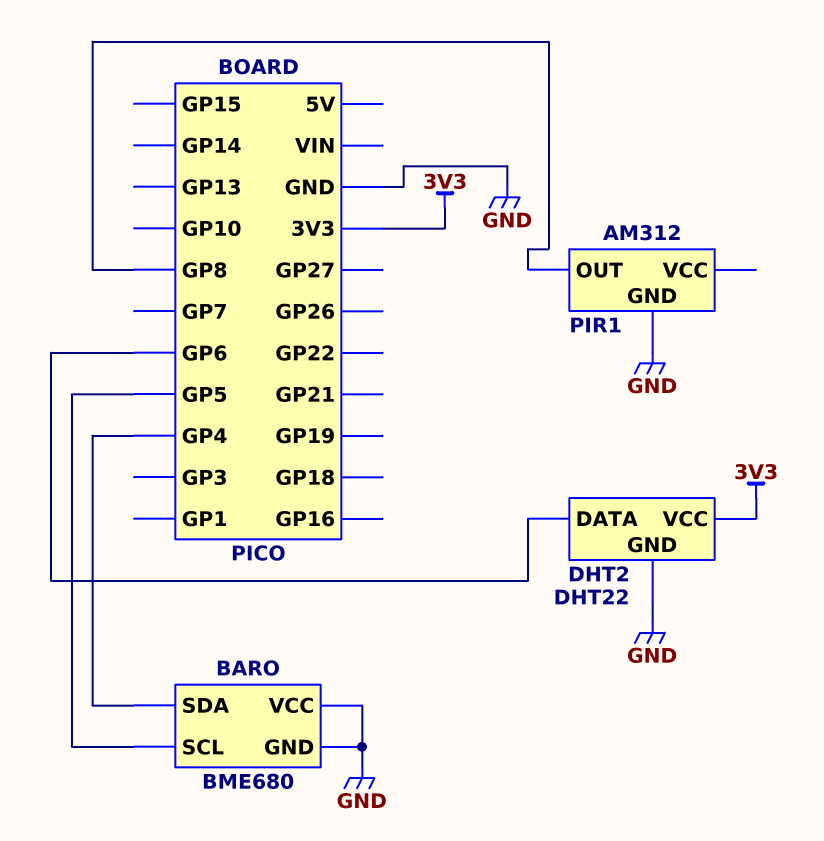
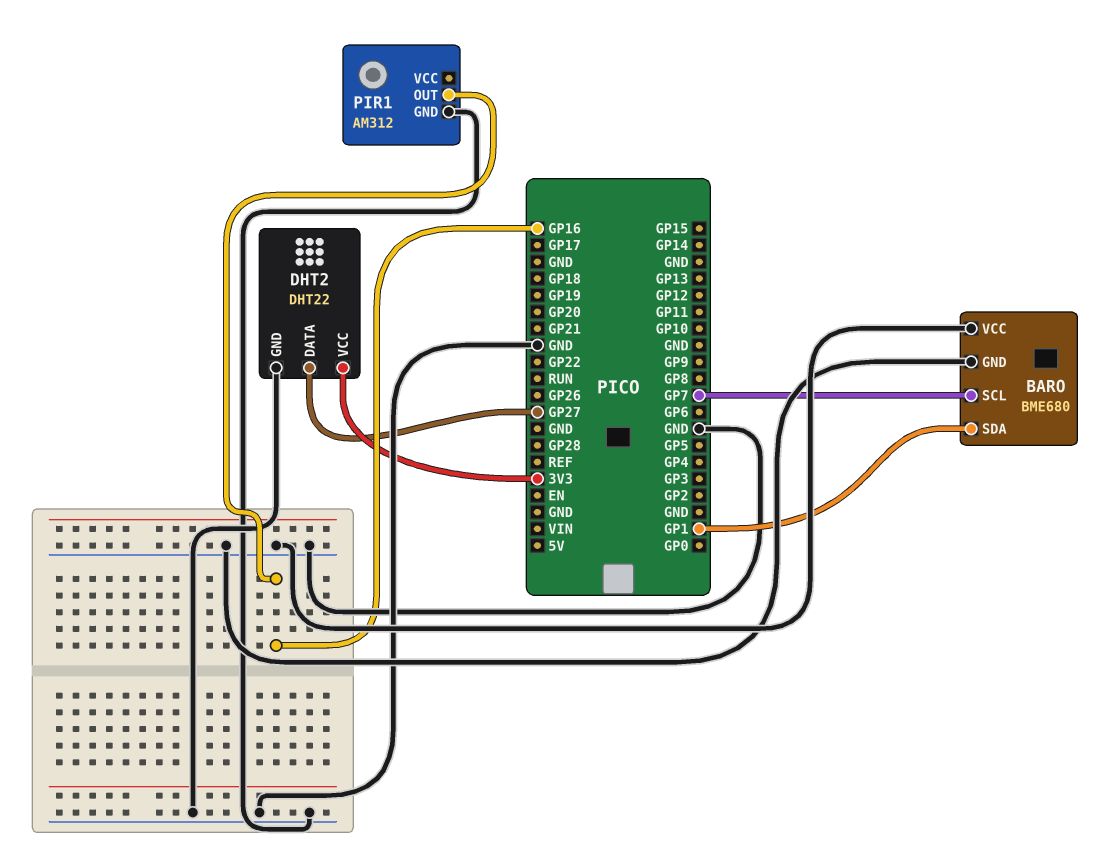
BARO pin SCL: GP5 -> GP7
BARO pin SDA: GP4 -> GP1
DHT2 pin DATA: GP6 -> GP27
PIR1 pin OUT: GP8 -> GP16

